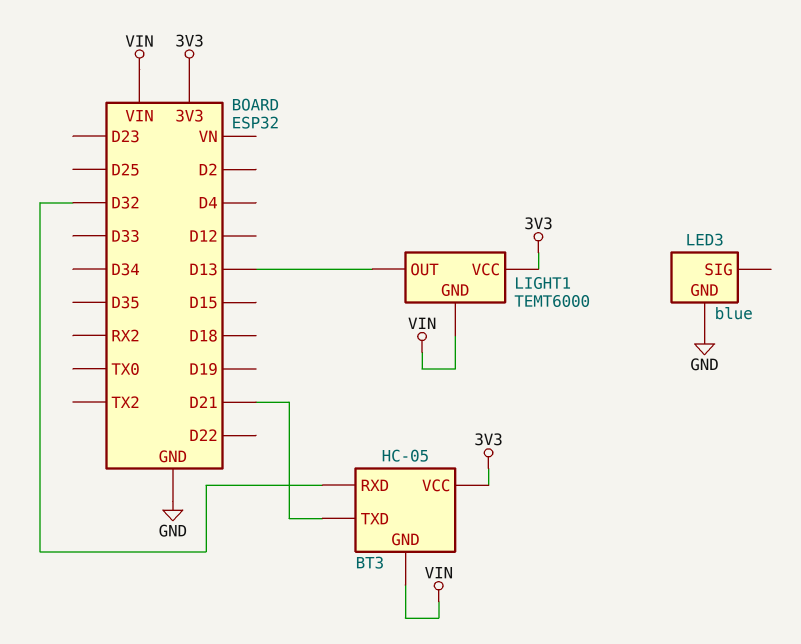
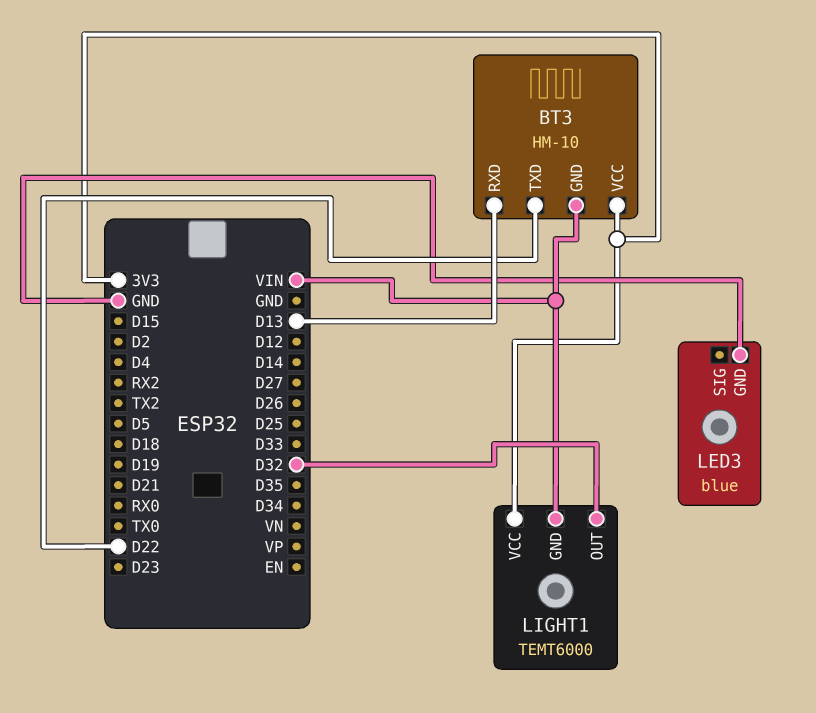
BT3: HC-05 -> HM-10
BT3 pin RXD: D32 -> D13
BT3 pin TXD: D21 -> D22
LIGHT1 pin OUT: D13 -> D32

